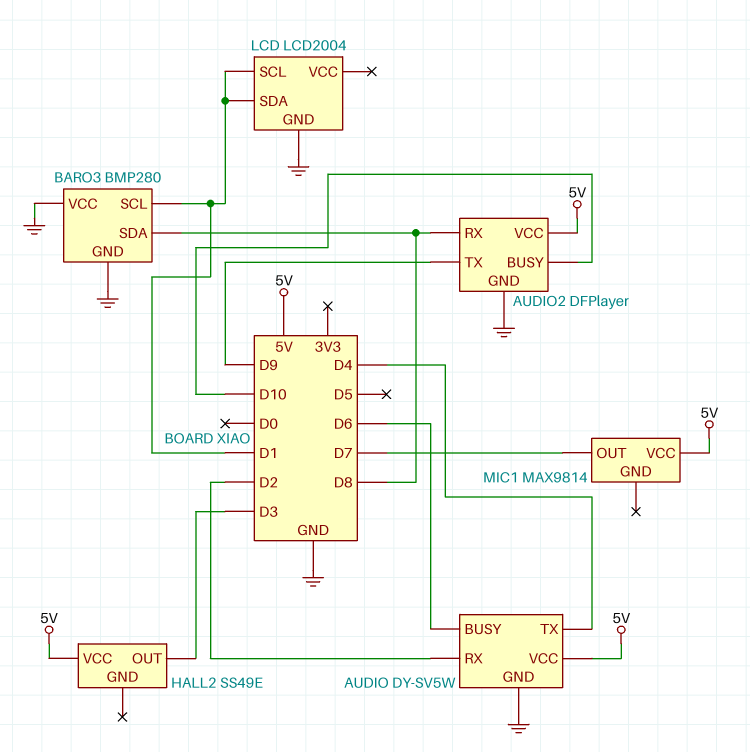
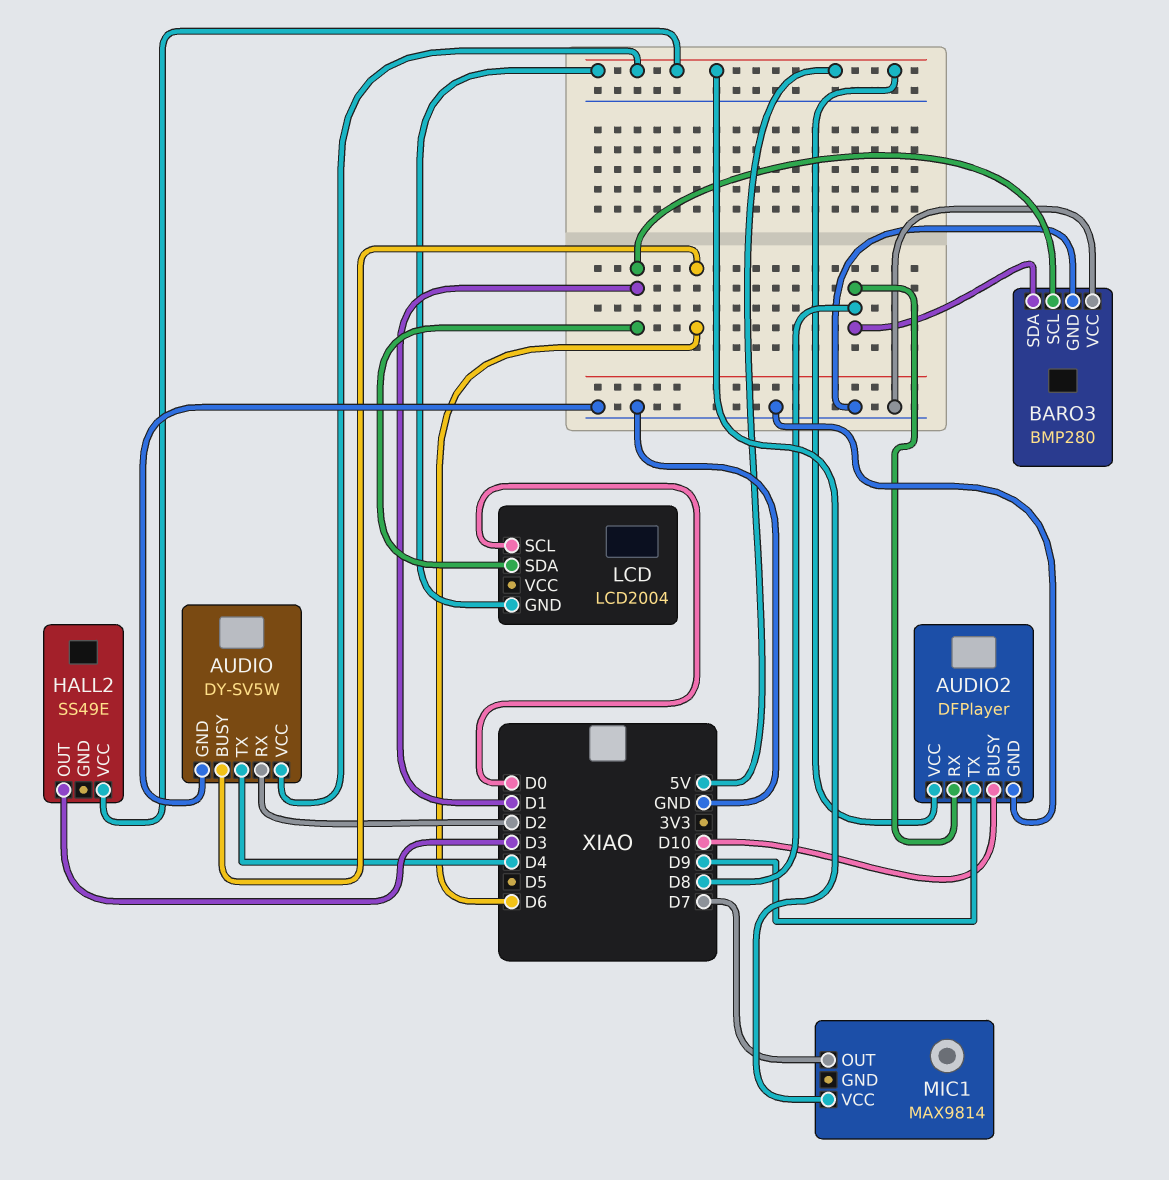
LCD pin GND: GND -> 5V
LCD pin SCL: D1 -> D0

